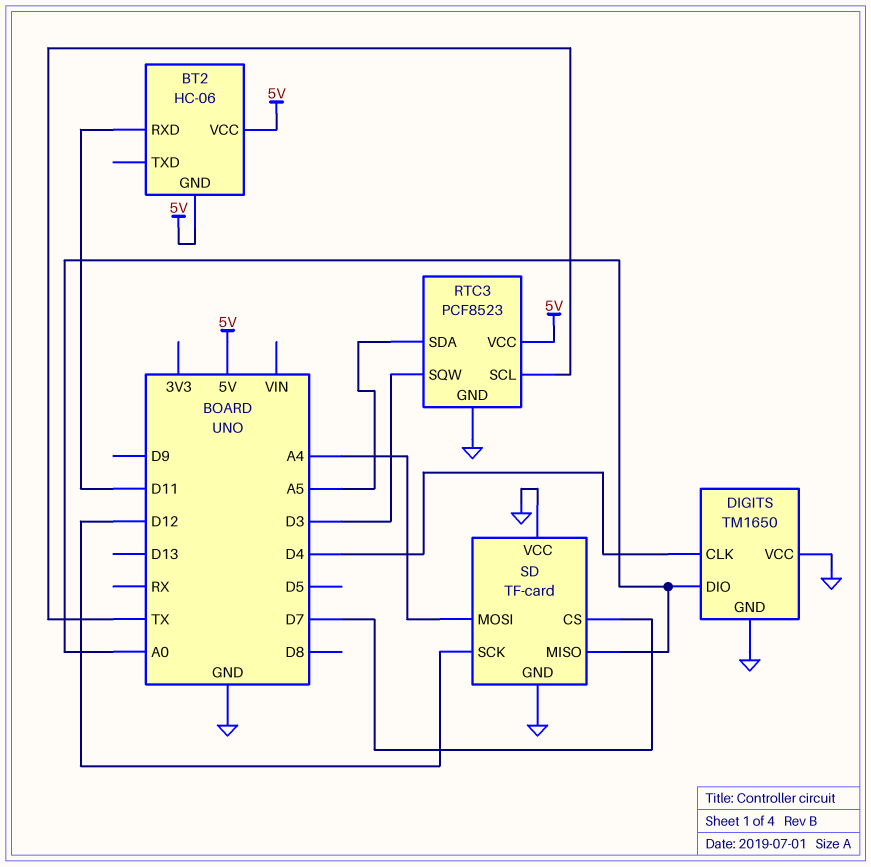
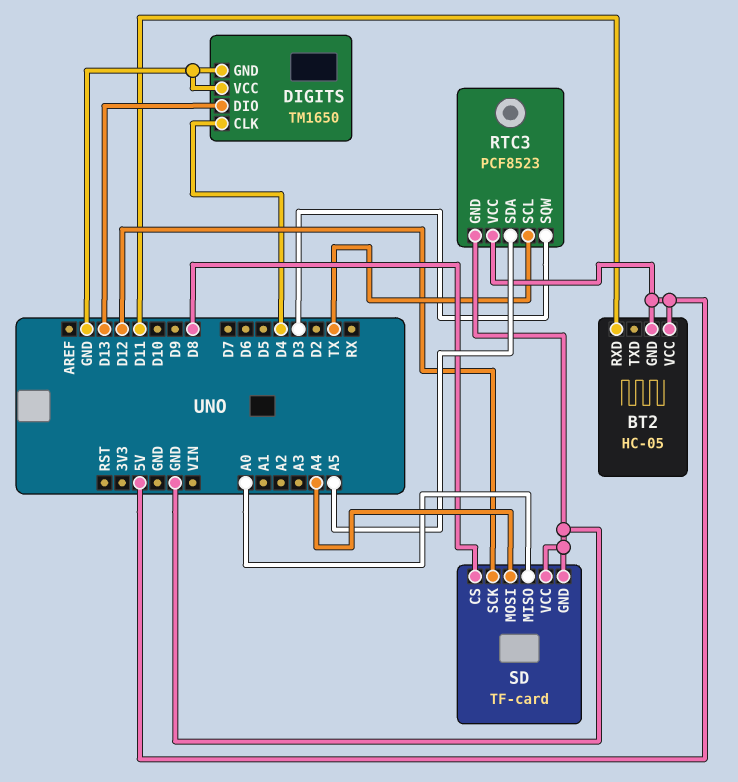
BT2: HC-06 -> HC-05
DIGITS pin DIO: A0 -> D13
SD pin CS: D7 -> D8

